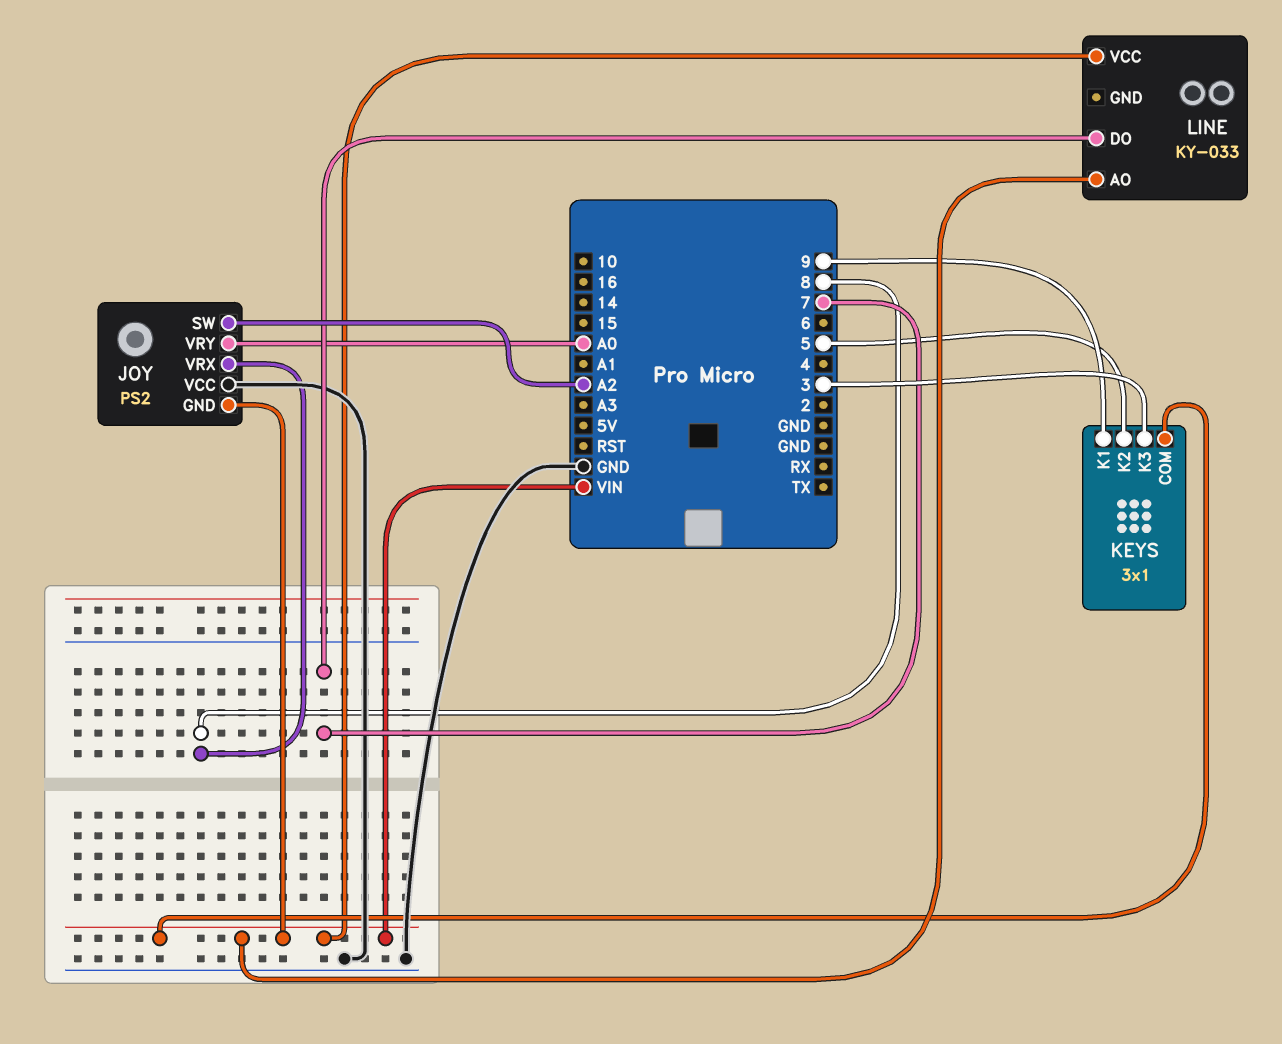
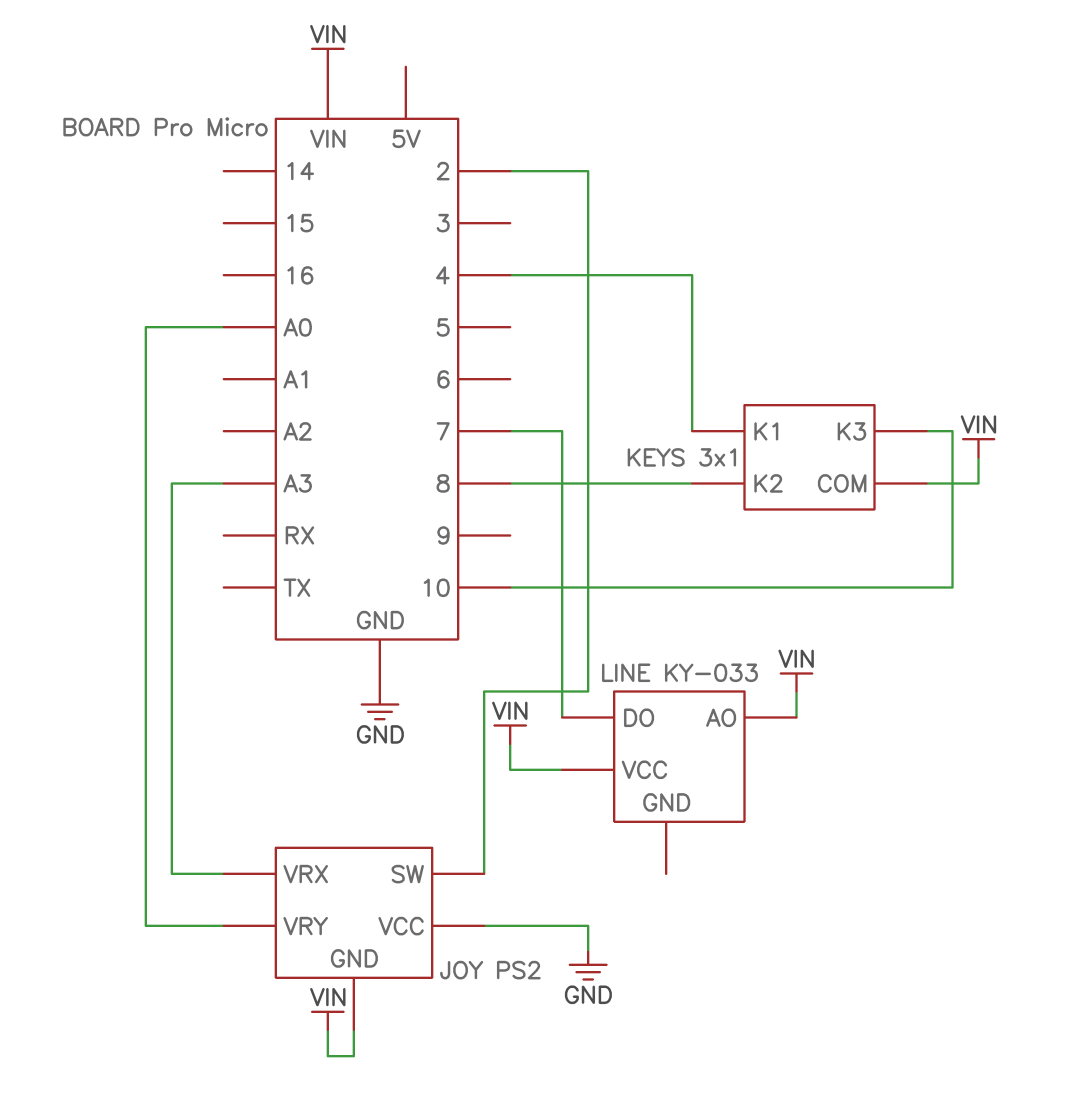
JOY pin SW: A2 -> 2
JOY pin VRX: 8 -> A3
KEYS pin K1: 9 -> 4
KEYS pin K2: 5 -> 8
KEYS pin K3: 3 -> 10

